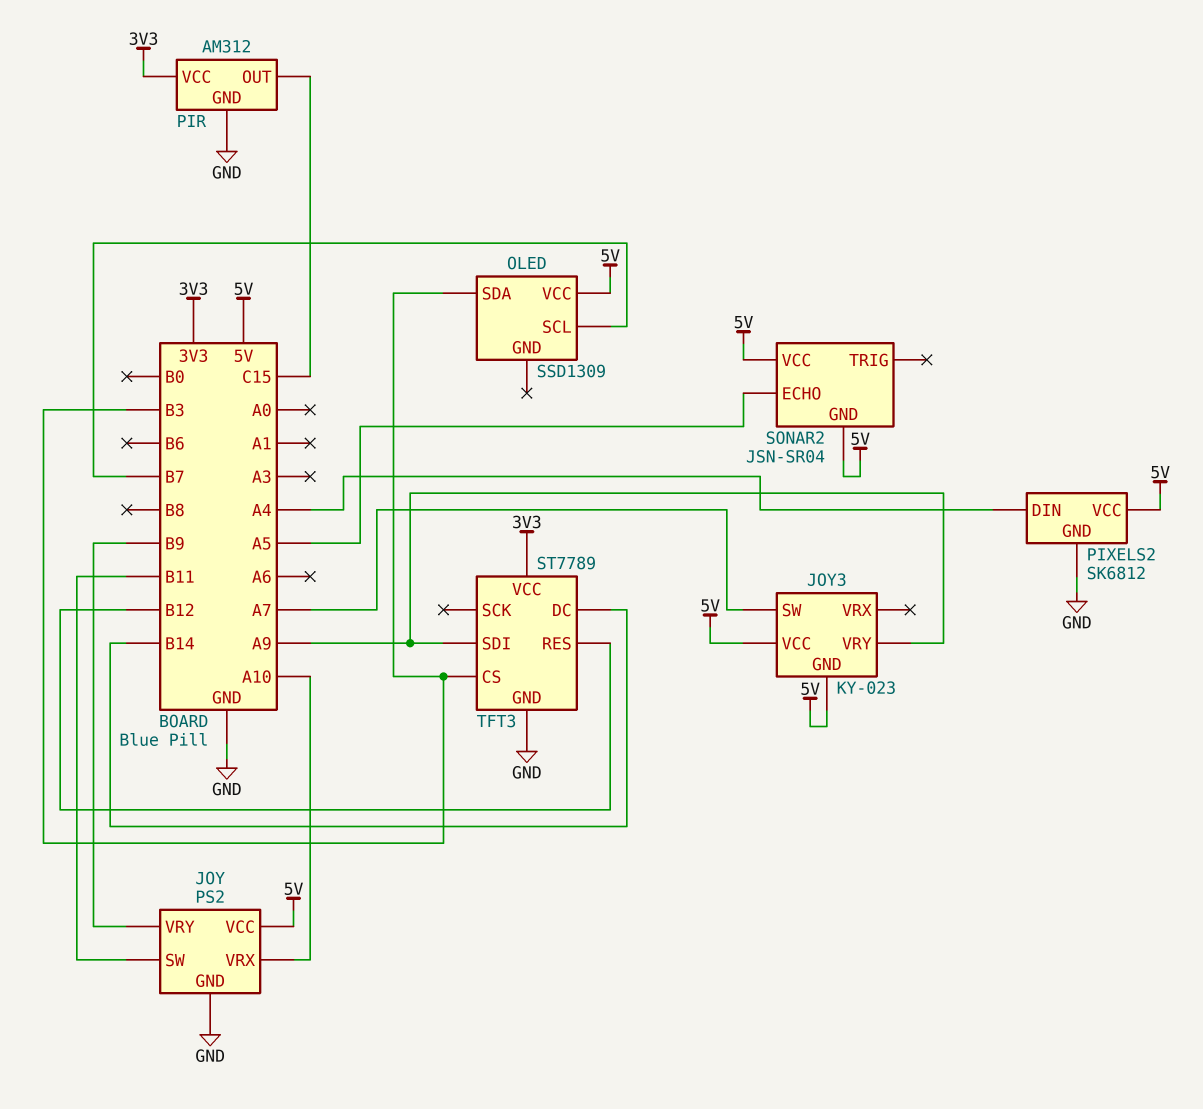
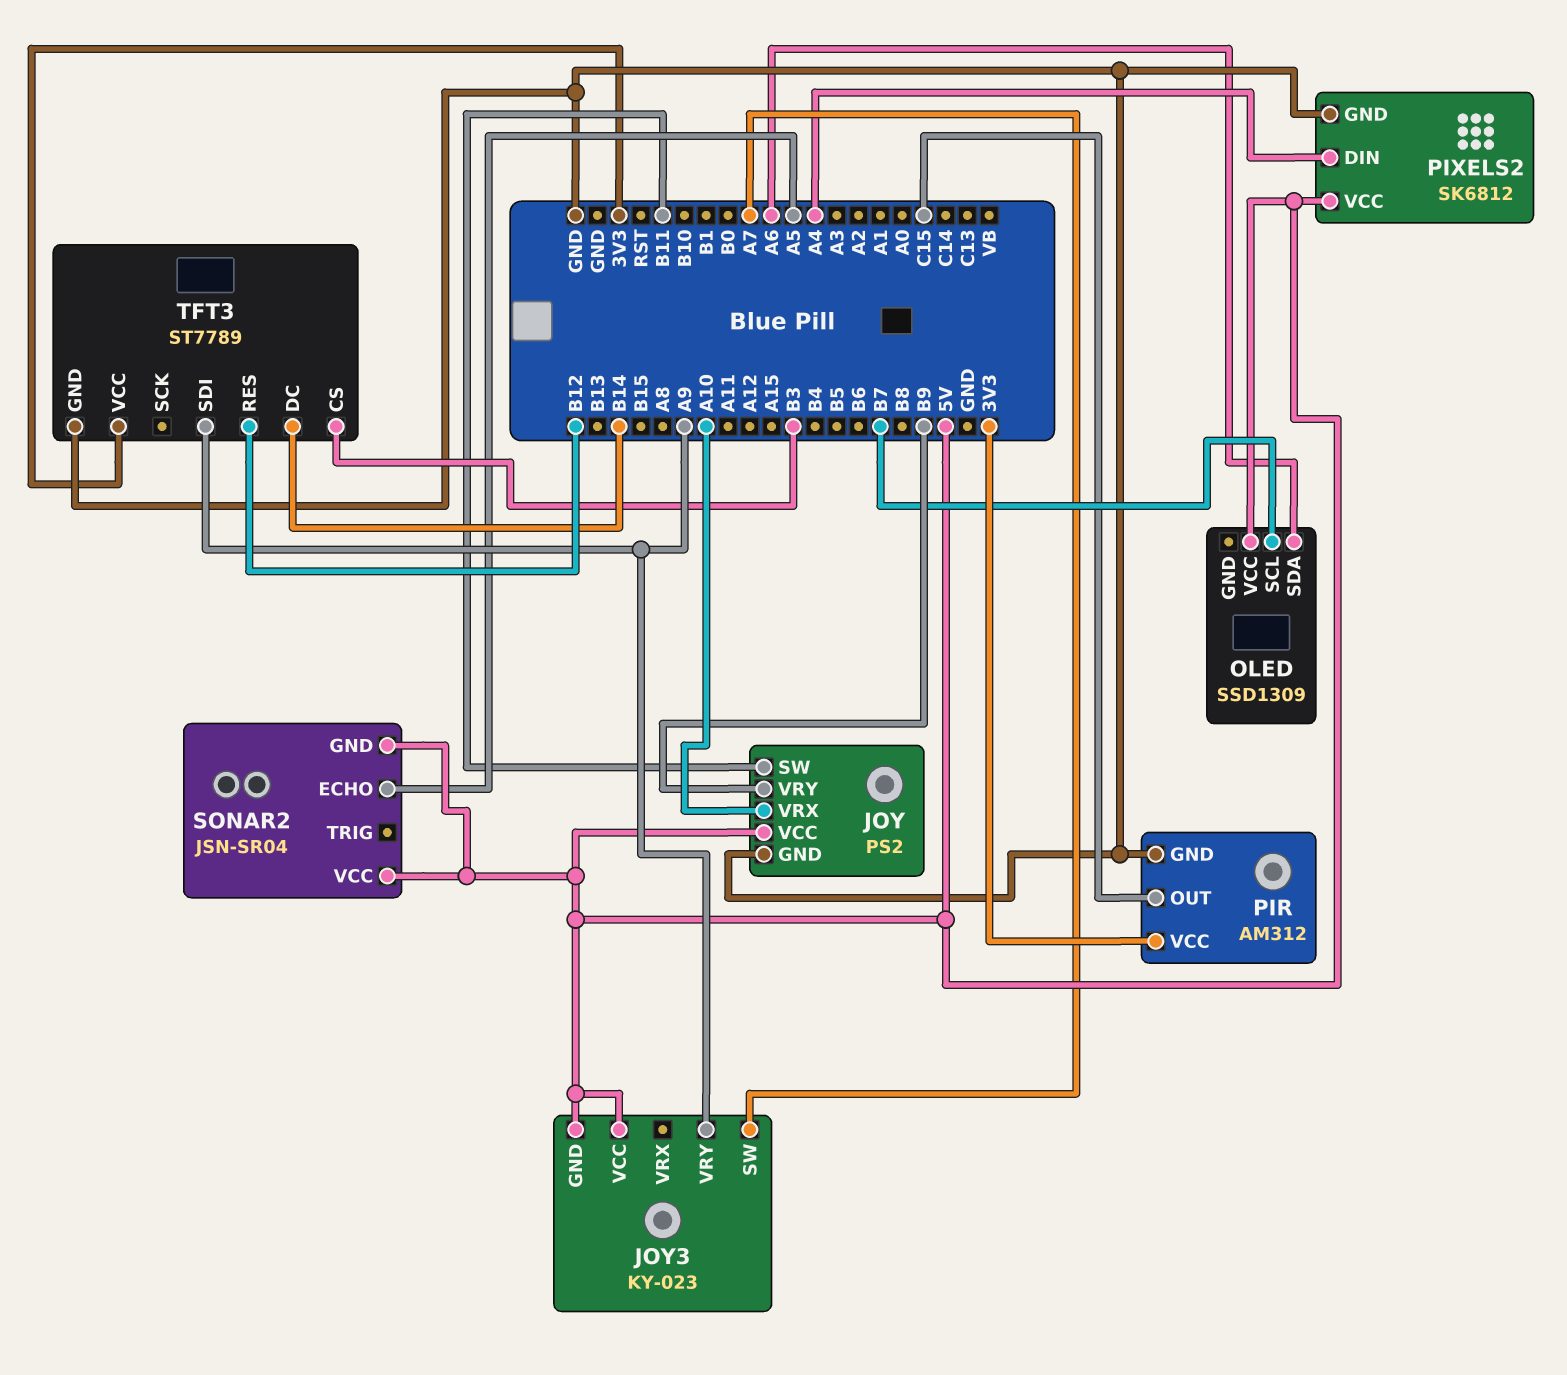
OLED pin SDA: B3 -> A6

